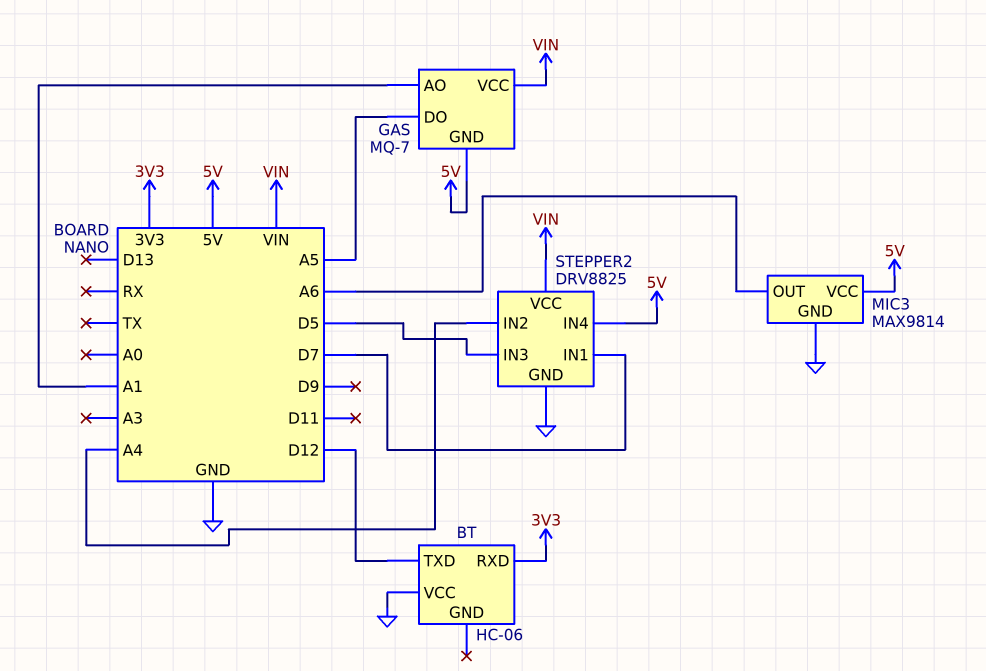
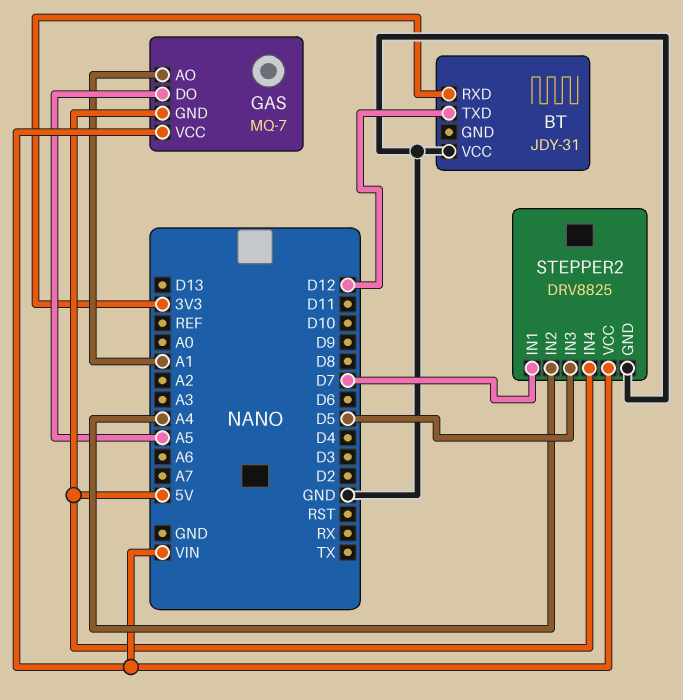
BT: HC-06 -> JDY-31
MIC3: MAX9814 -> none
MIC3 pin GND: GND -> none
MIC3 pin OUT: A6 -> none
MIC3 pin VCC: 5V -> none

